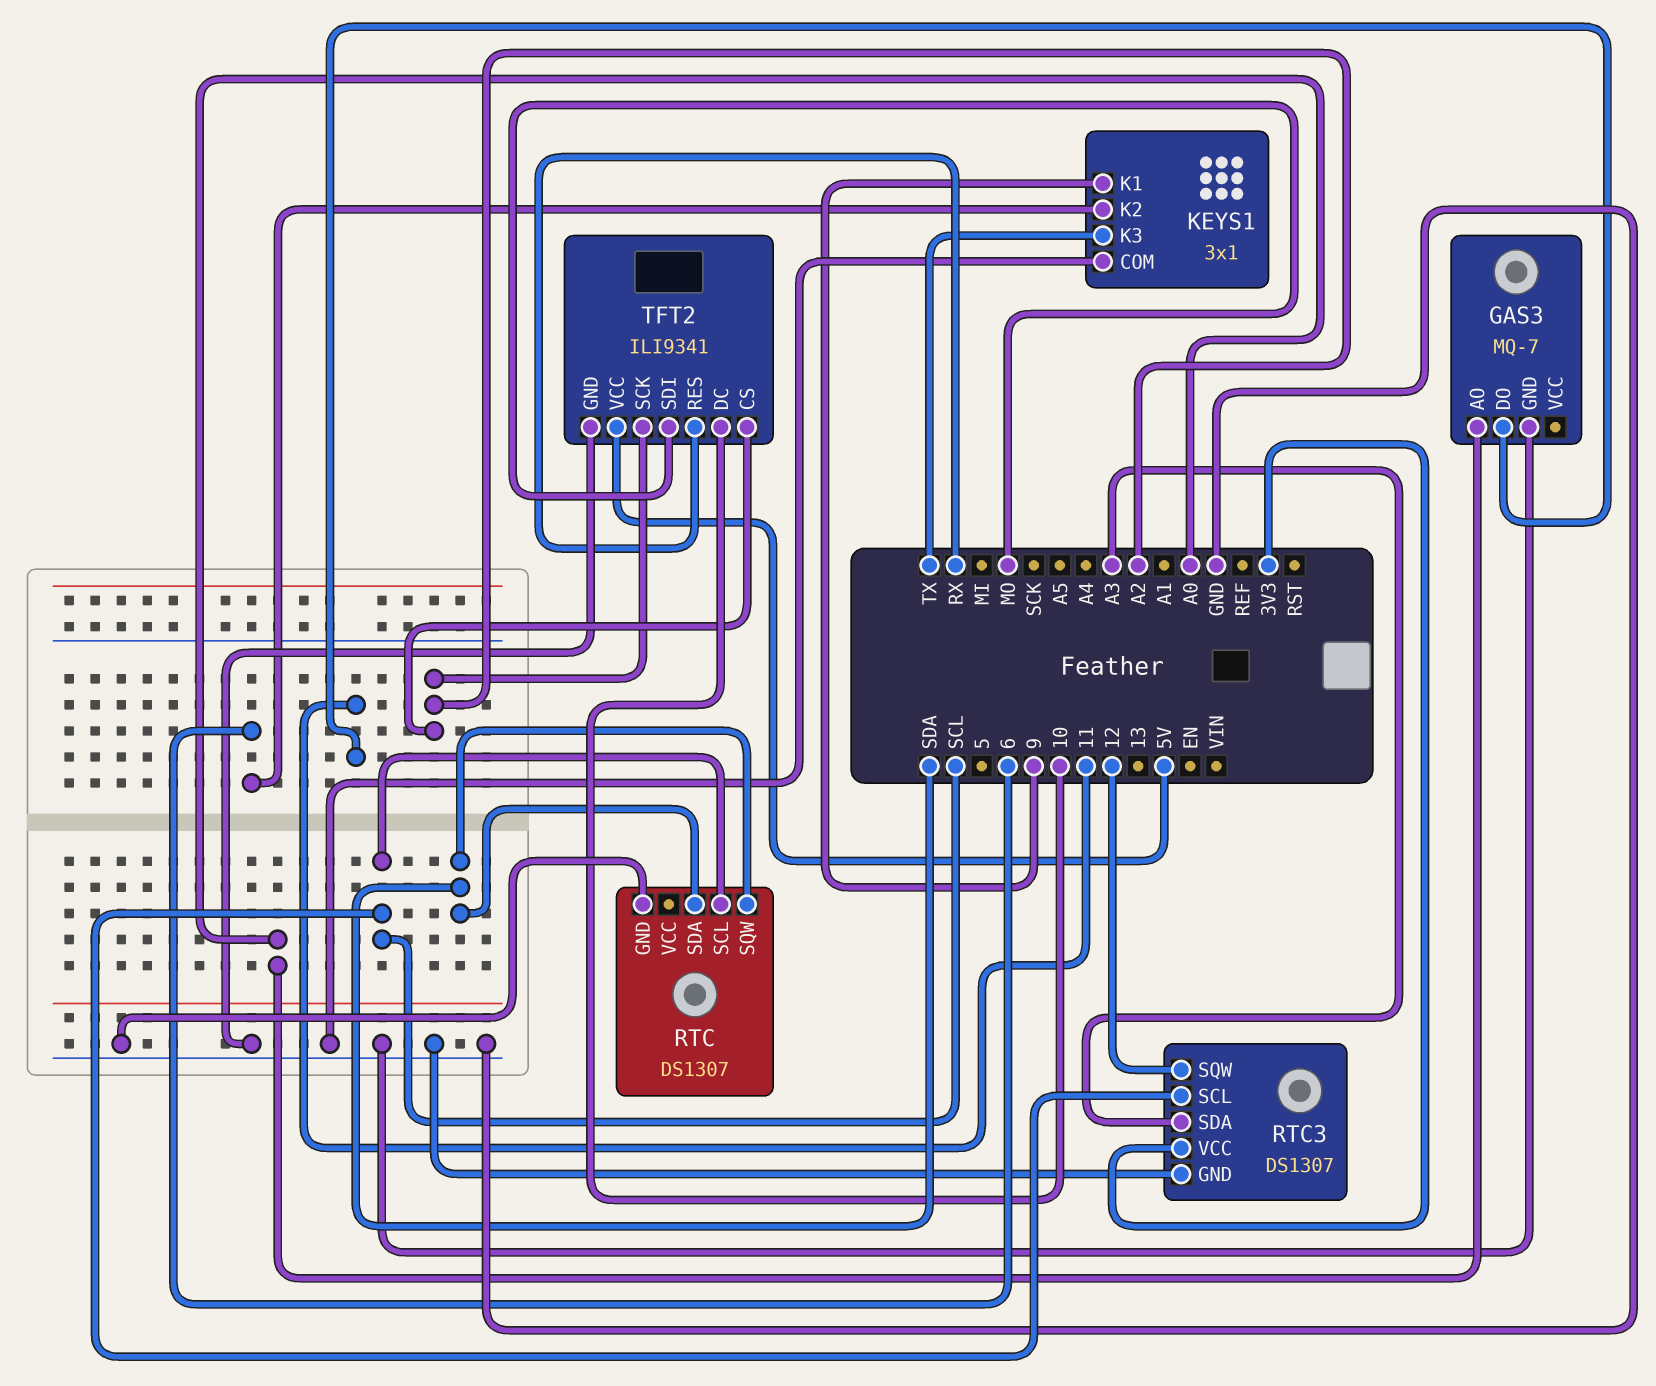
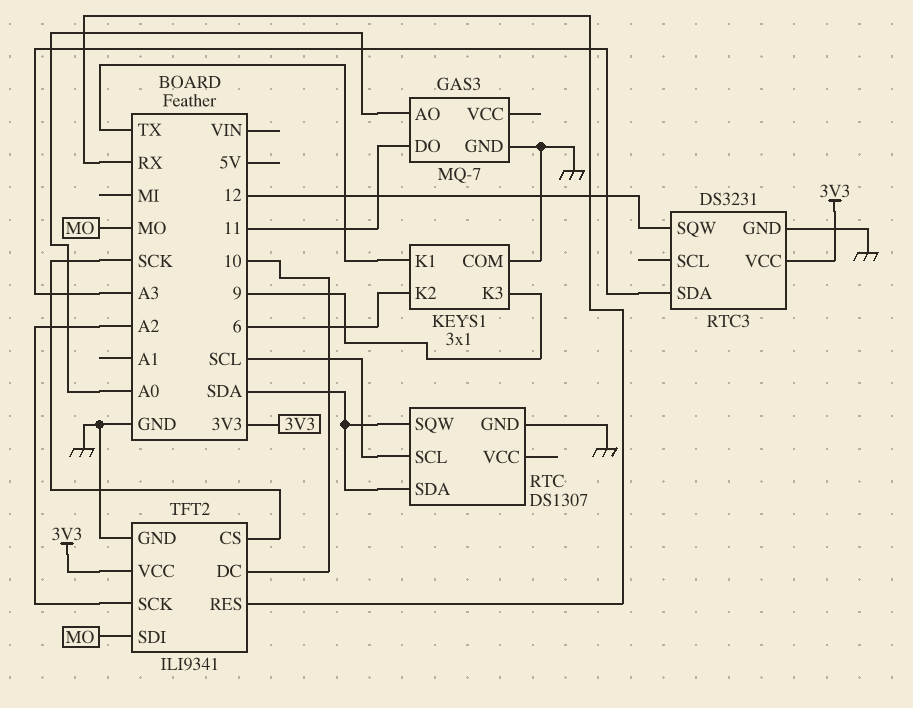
KEYS1 pin K1: 9 -> TX
KEYS1 pin K3: TX -> 9
RTC3: DS1307 -> DS3231
RTC3 pin SCL: SCL -> none
TFT2 pin CS: A2 -> SCK
TFT2 pin VCC: 5V -> 3V3

